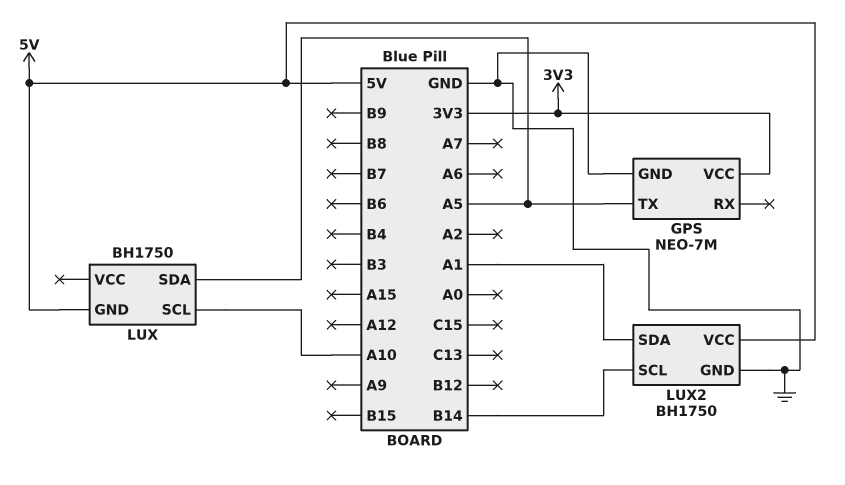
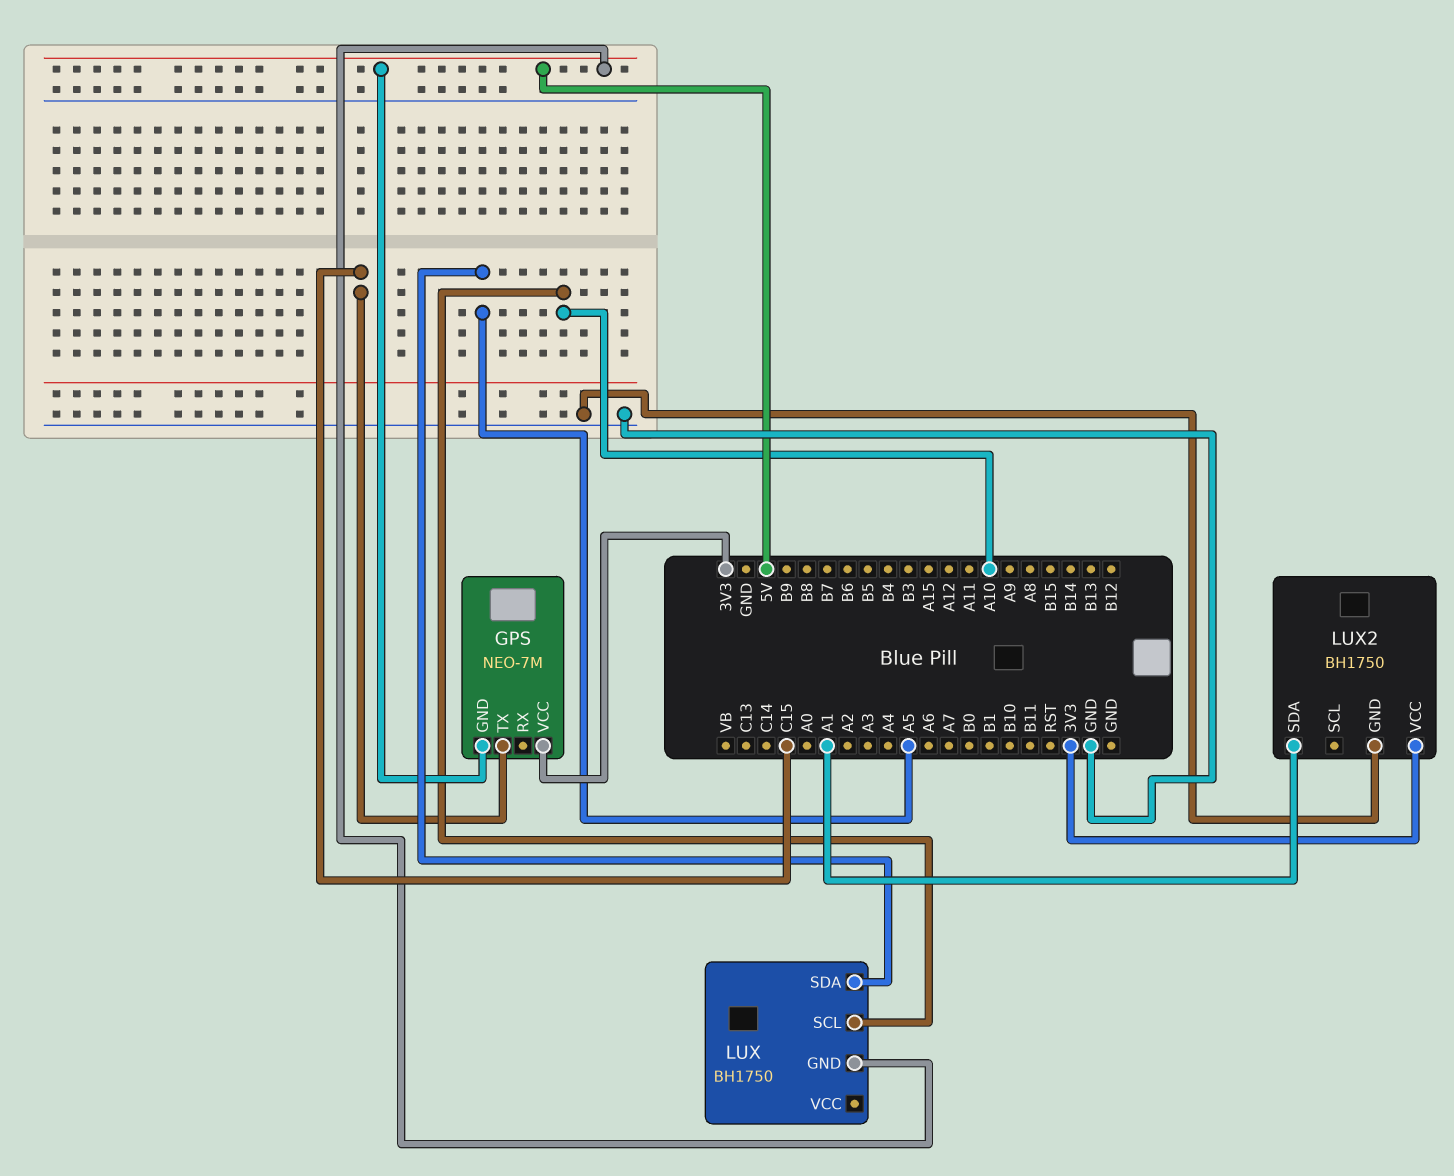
GPS pin GND: GND -> 5V
GPS pin TX: A5 -> C15
LUX2 pin SCL: B14 -> none
LUX2 pin VCC: 5V -> 3V3

